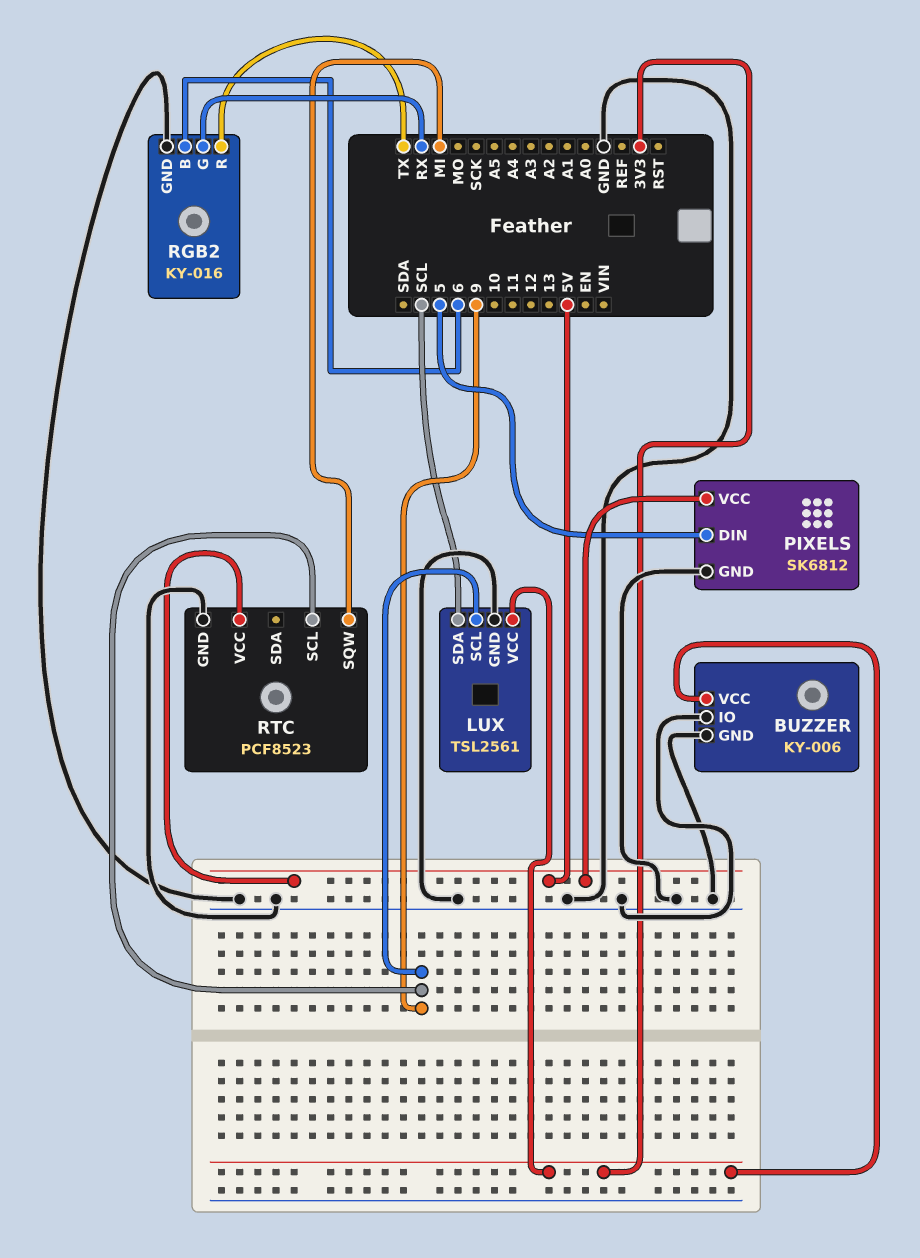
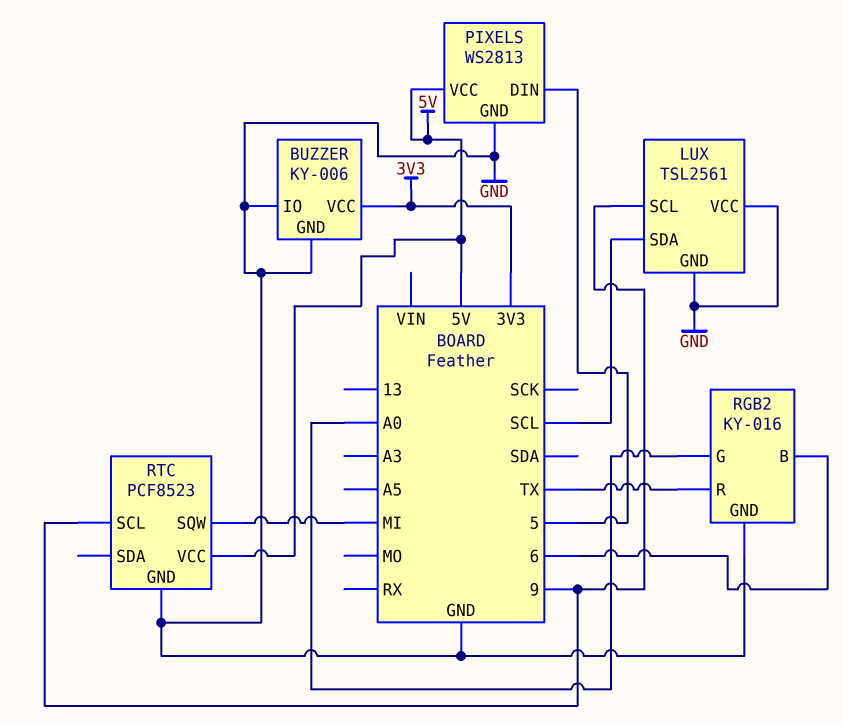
LUX pin VCC: 3V3 -> GND
PIXELS: SK6812 -> WS2813
RGB2 pin G: RX -> A0

